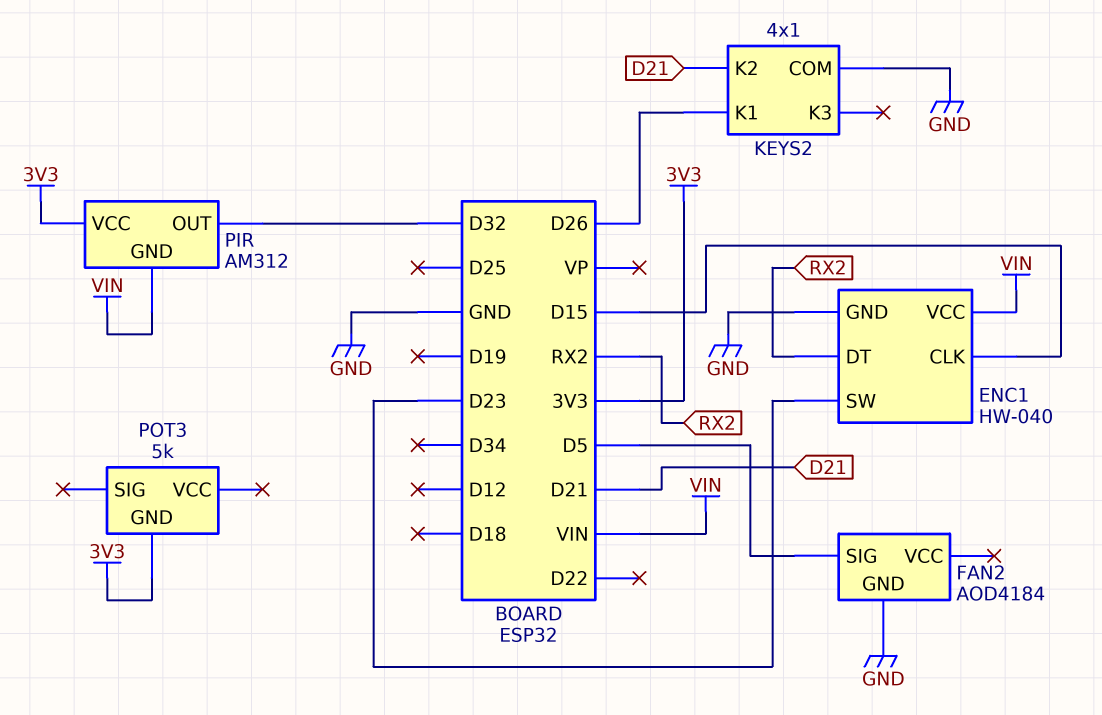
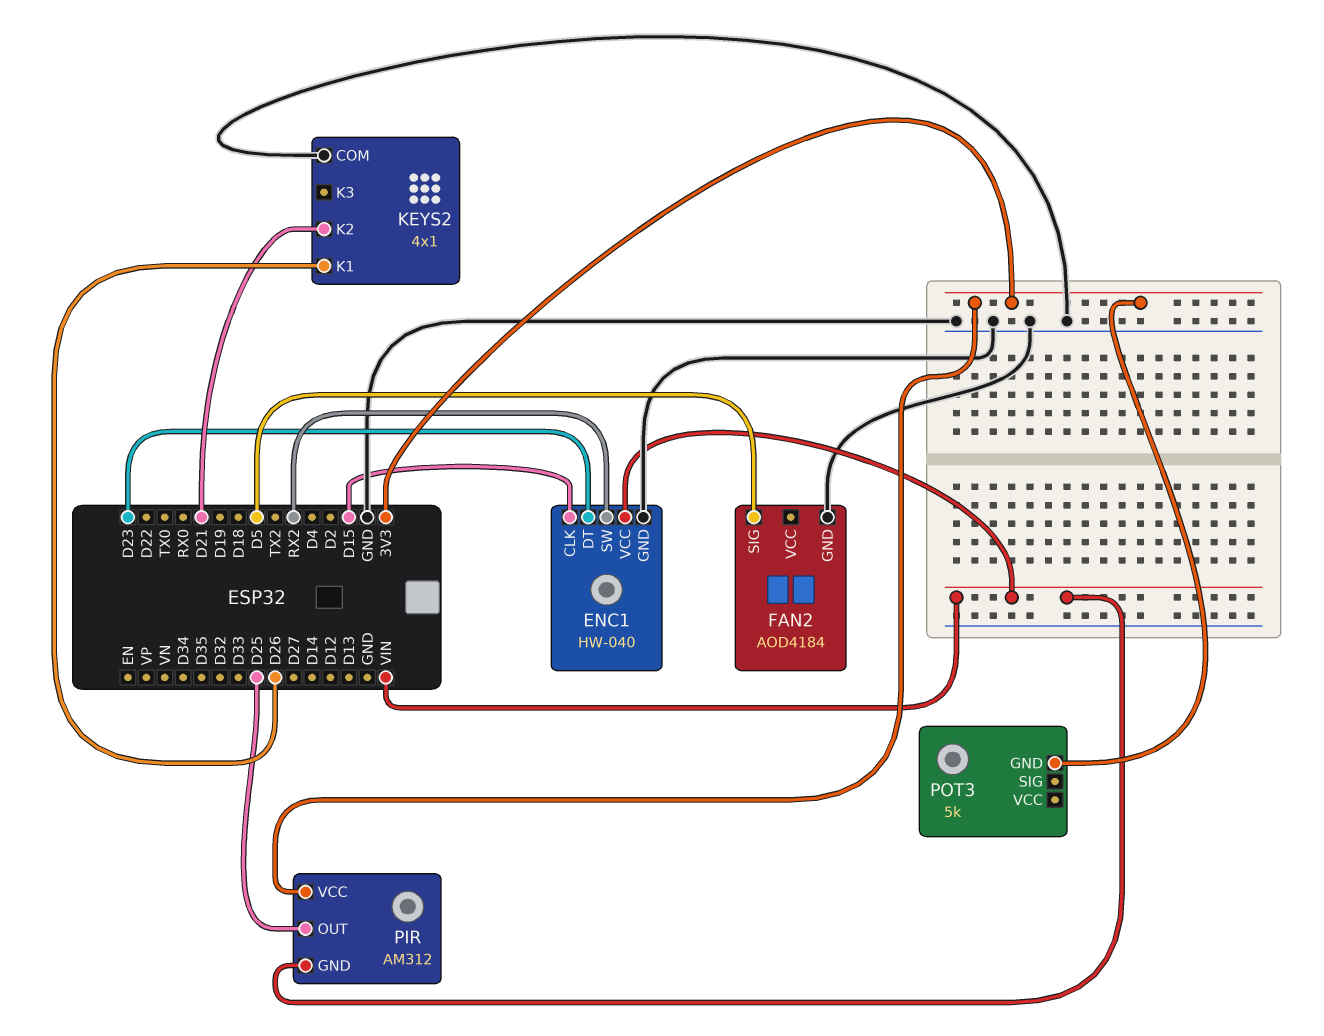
ENC1 pin DT: RX2 -> D23
ENC1 pin SW: D23 -> RX2
PIR pin OUT: D32 -> D25

